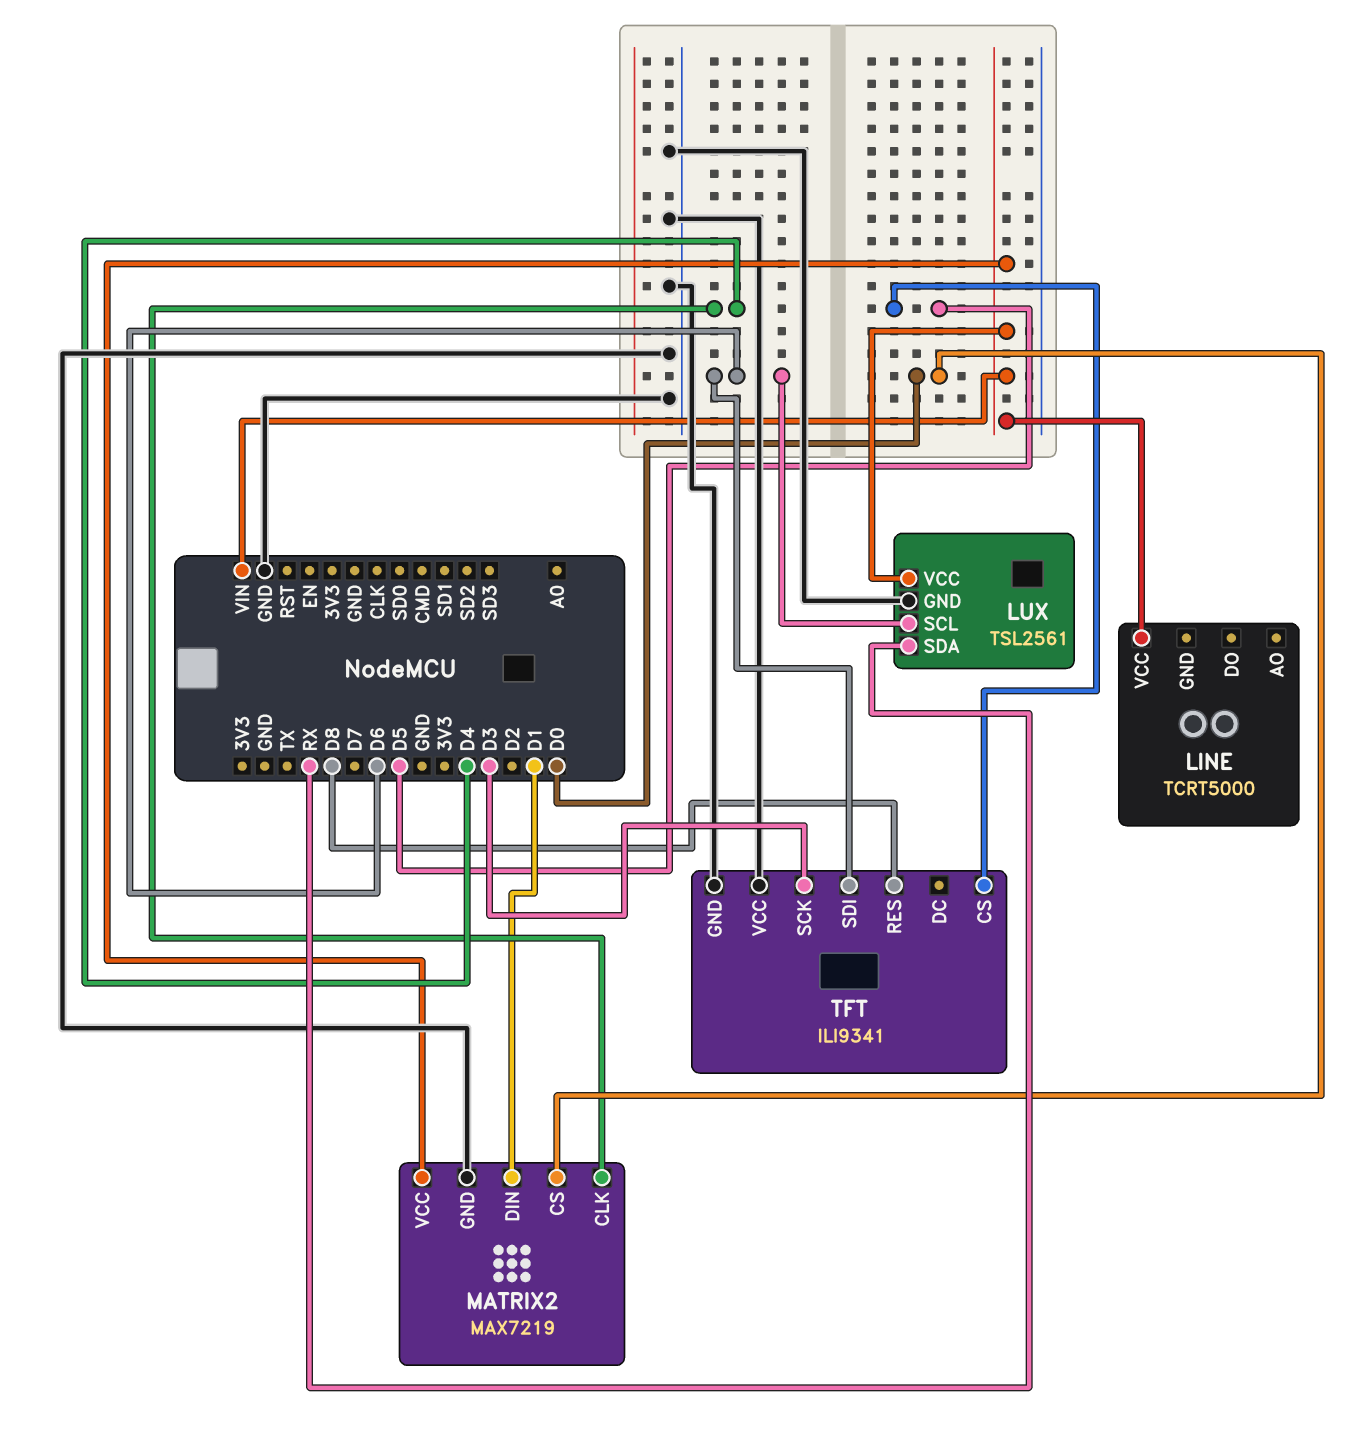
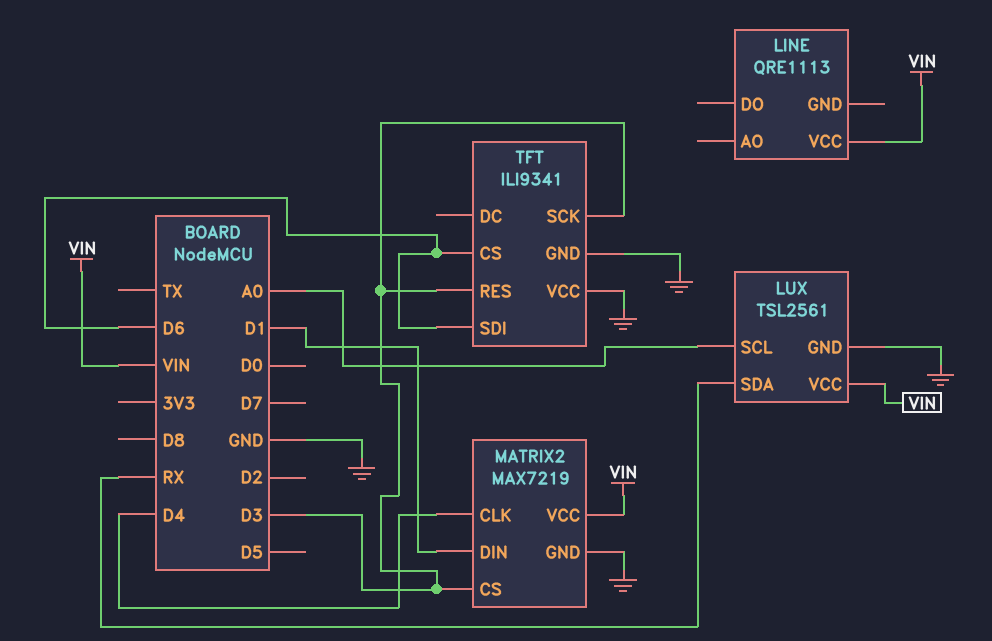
LINE: TCRT5000 -> QRE1113
LUX pin SCL: D6 -> A0
MATRIX2 pin CS: D0 -> D3
TFT pin CS: D5 -> D6
TFT pin RES: D8 -> D3

